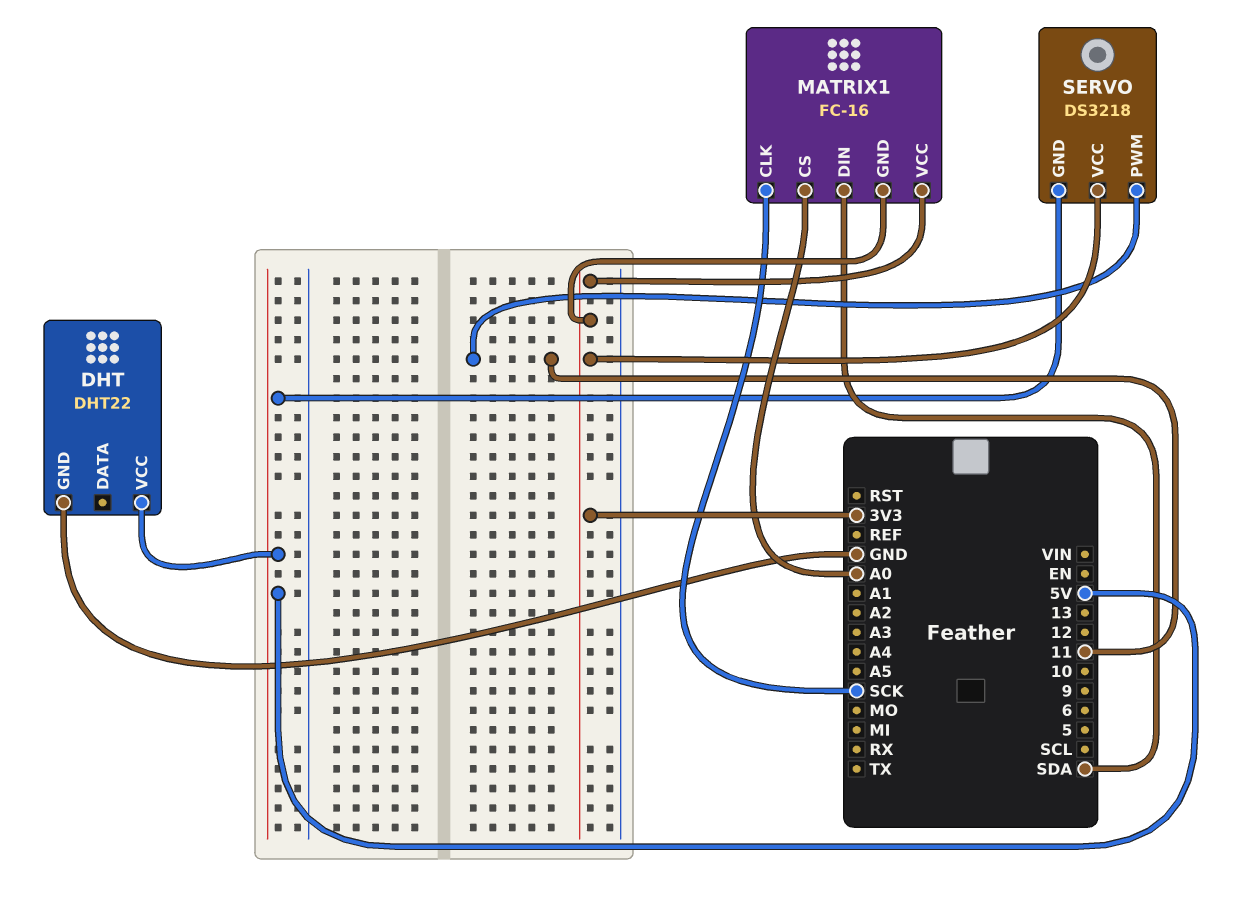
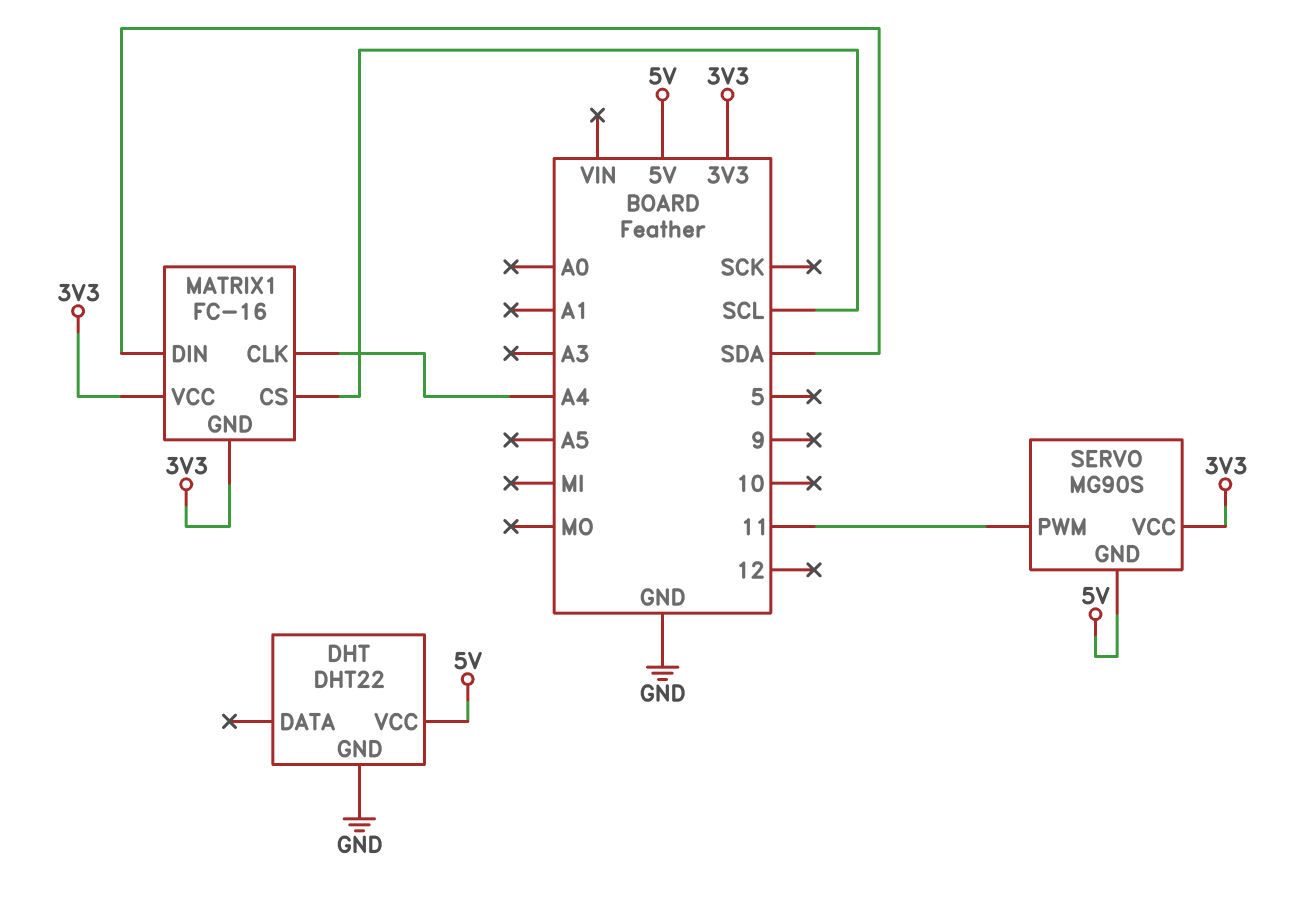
MATRIX1 pin CLK: SCK -> A4
MATRIX1 pin CS: A0 -> SCL
SERVO: DS3218 -> MG90S

